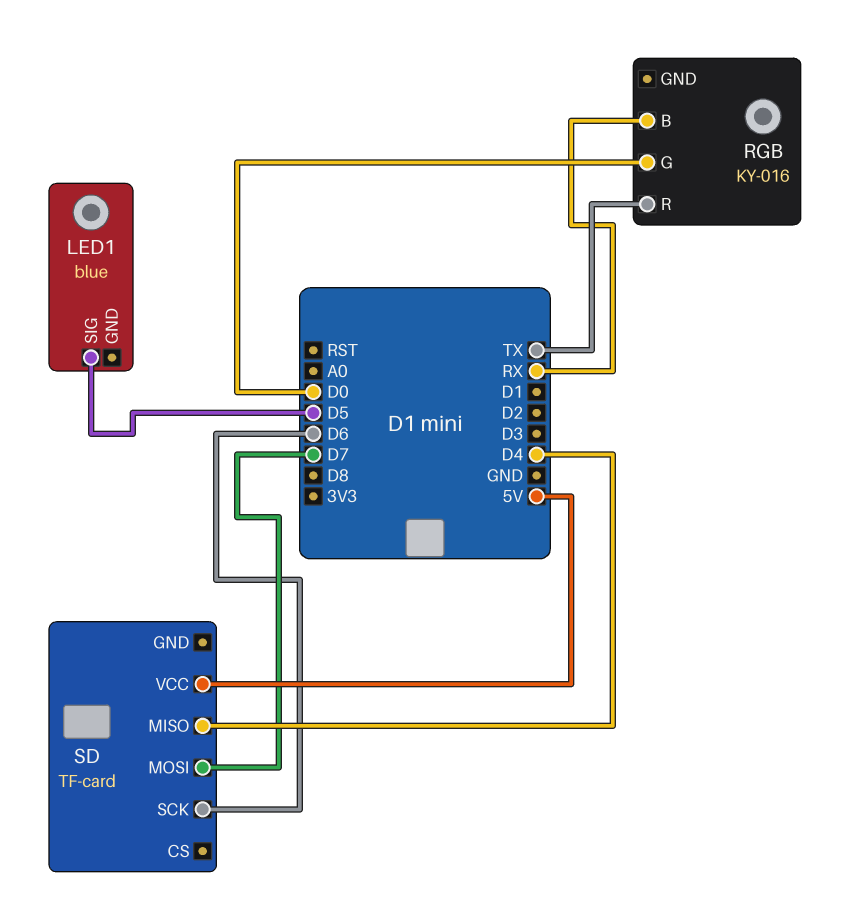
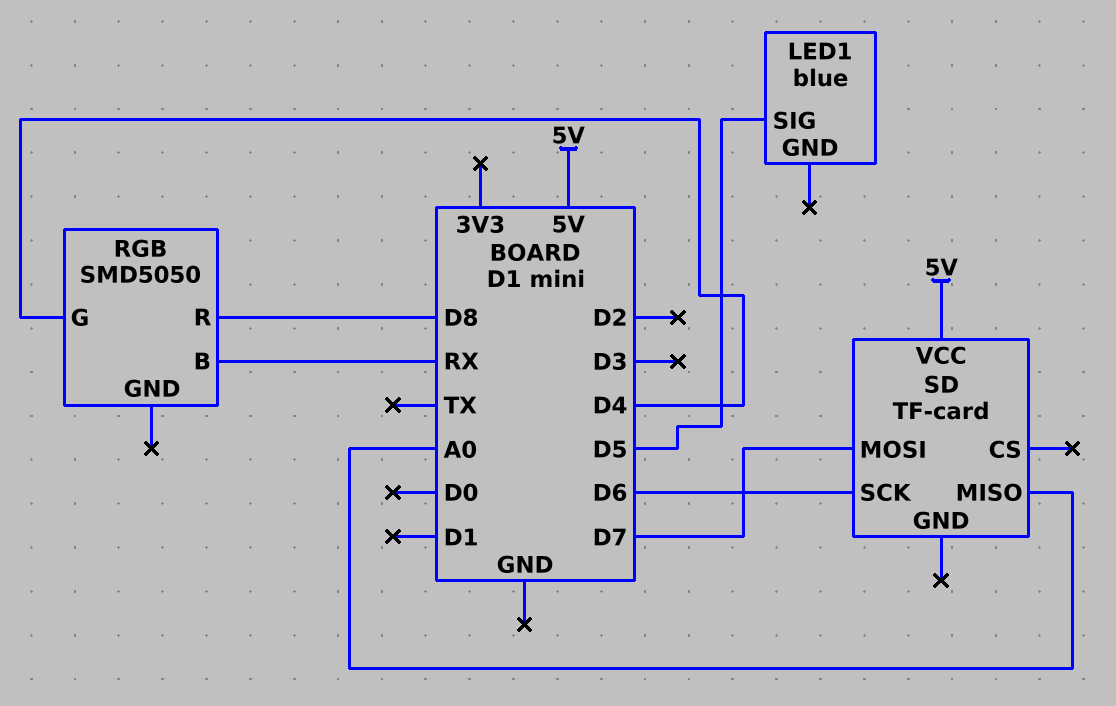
RGB: KY-016 -> SMD5050
RGB pin G: D0 -> D4
RGB pin R: TX -> D8
SD pin MISO: D4 -> A0

